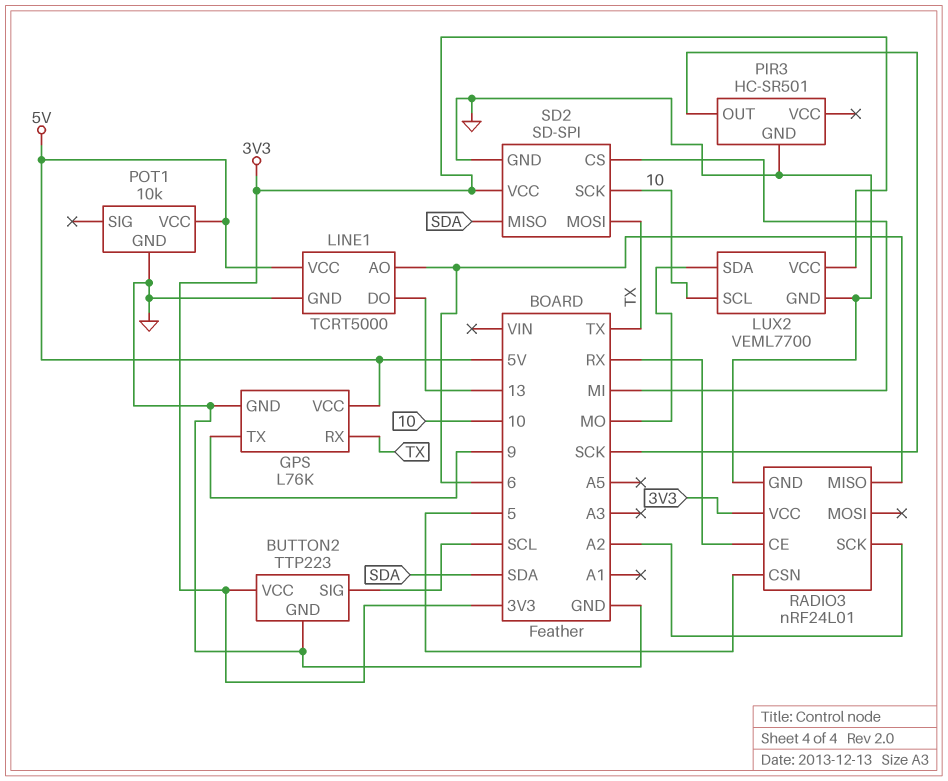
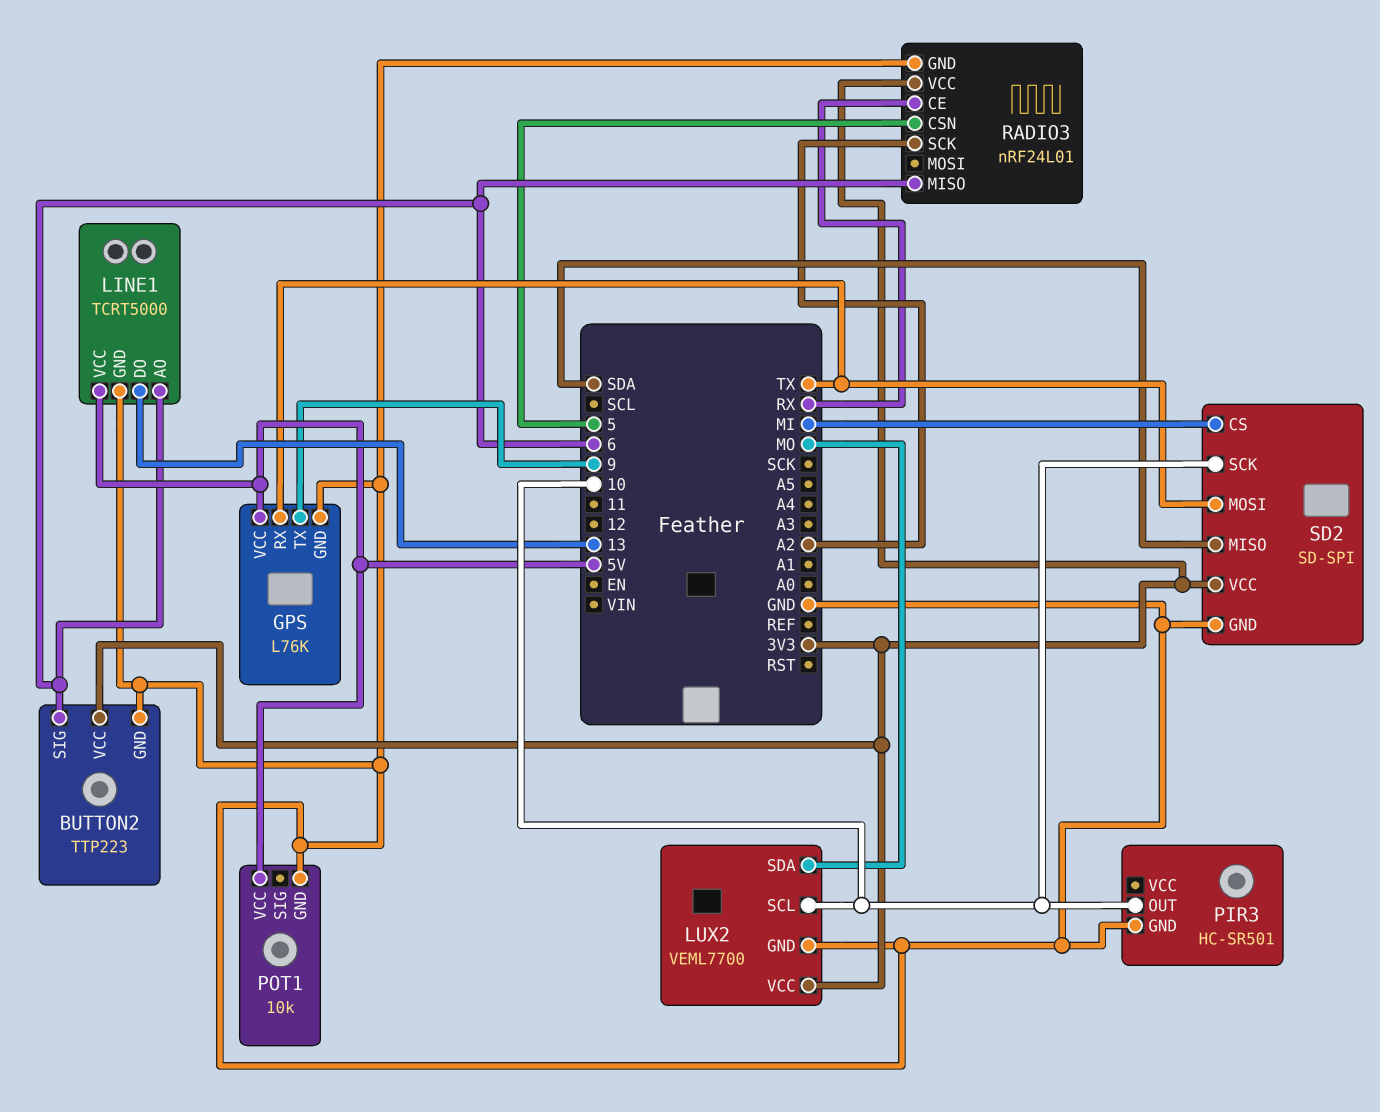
BUTTON2 pin SIG: SCL -> 6
PIR3 pin OUT: SCK -> 10

